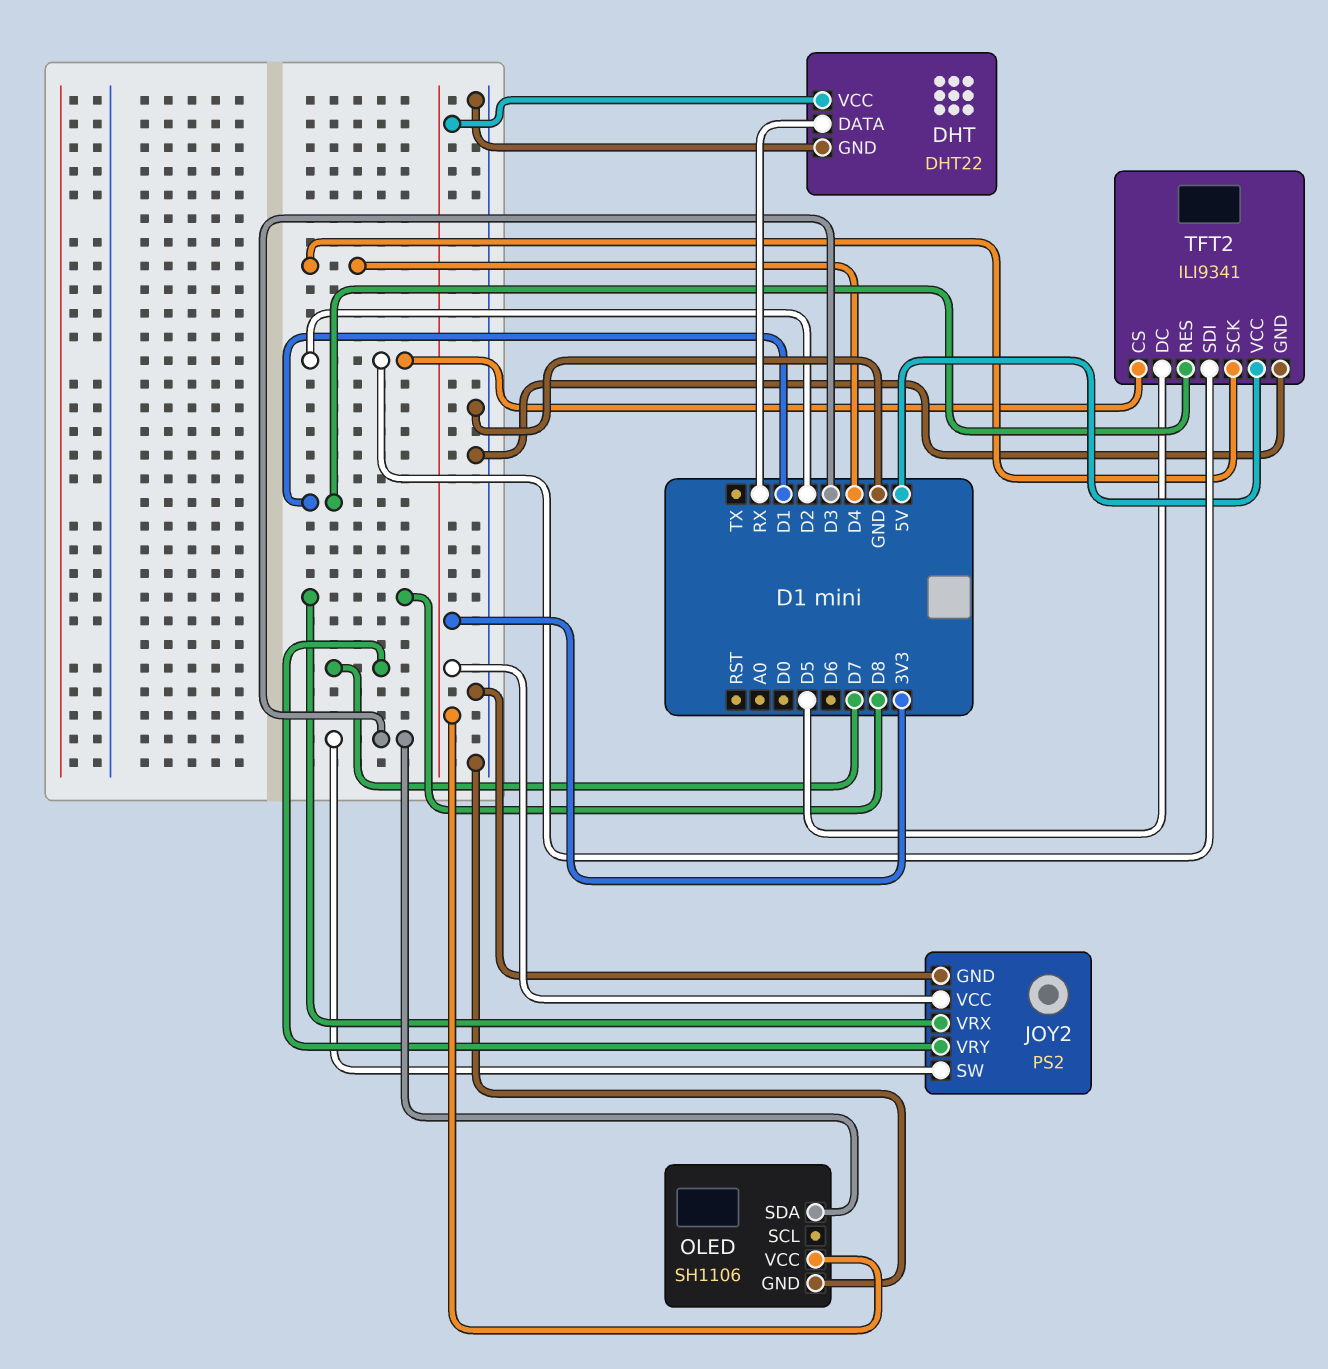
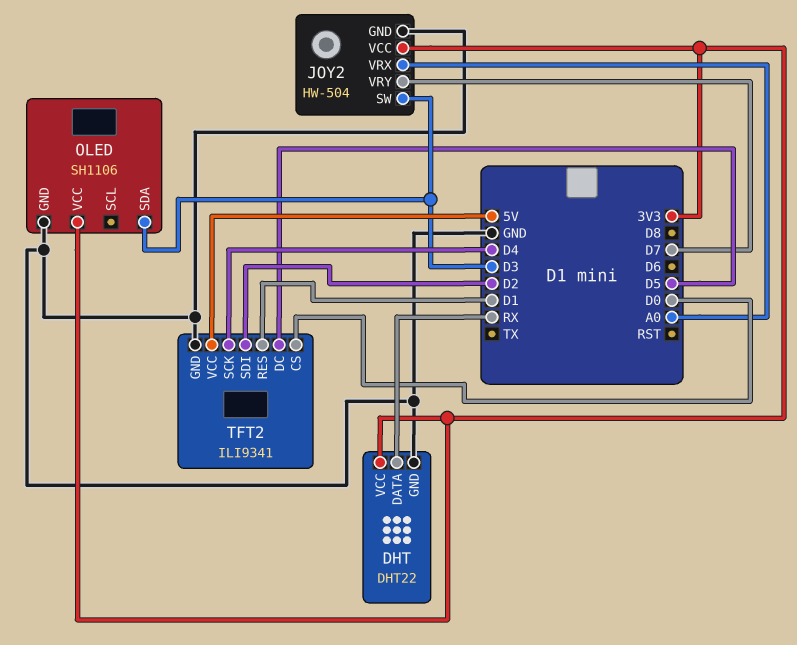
JOY2: PS2 -> HW-504
JOY2 pin VRX: D8 -> A0
TFT2 pin CS: D2 -> D0

